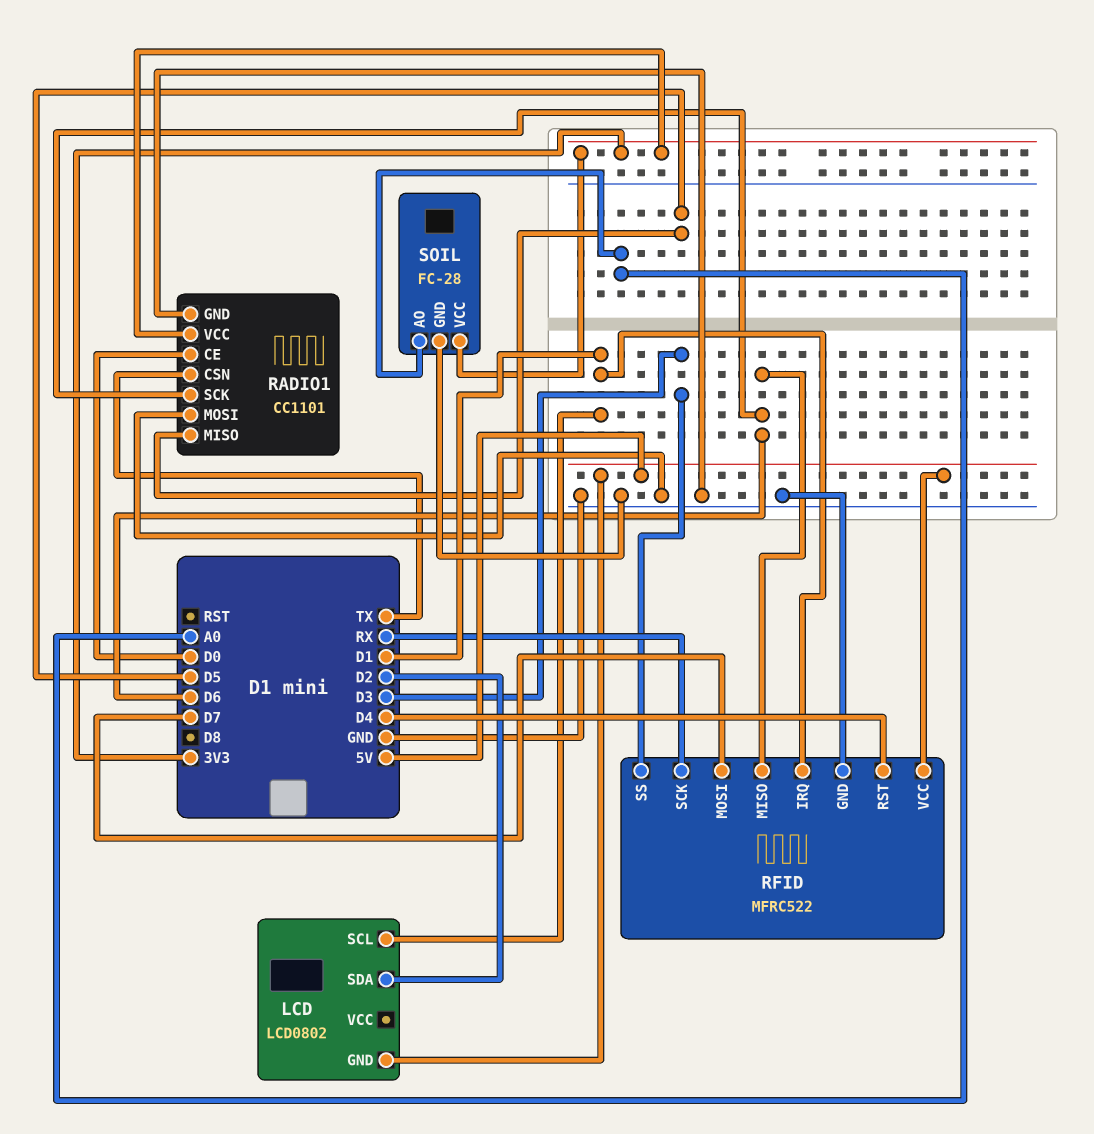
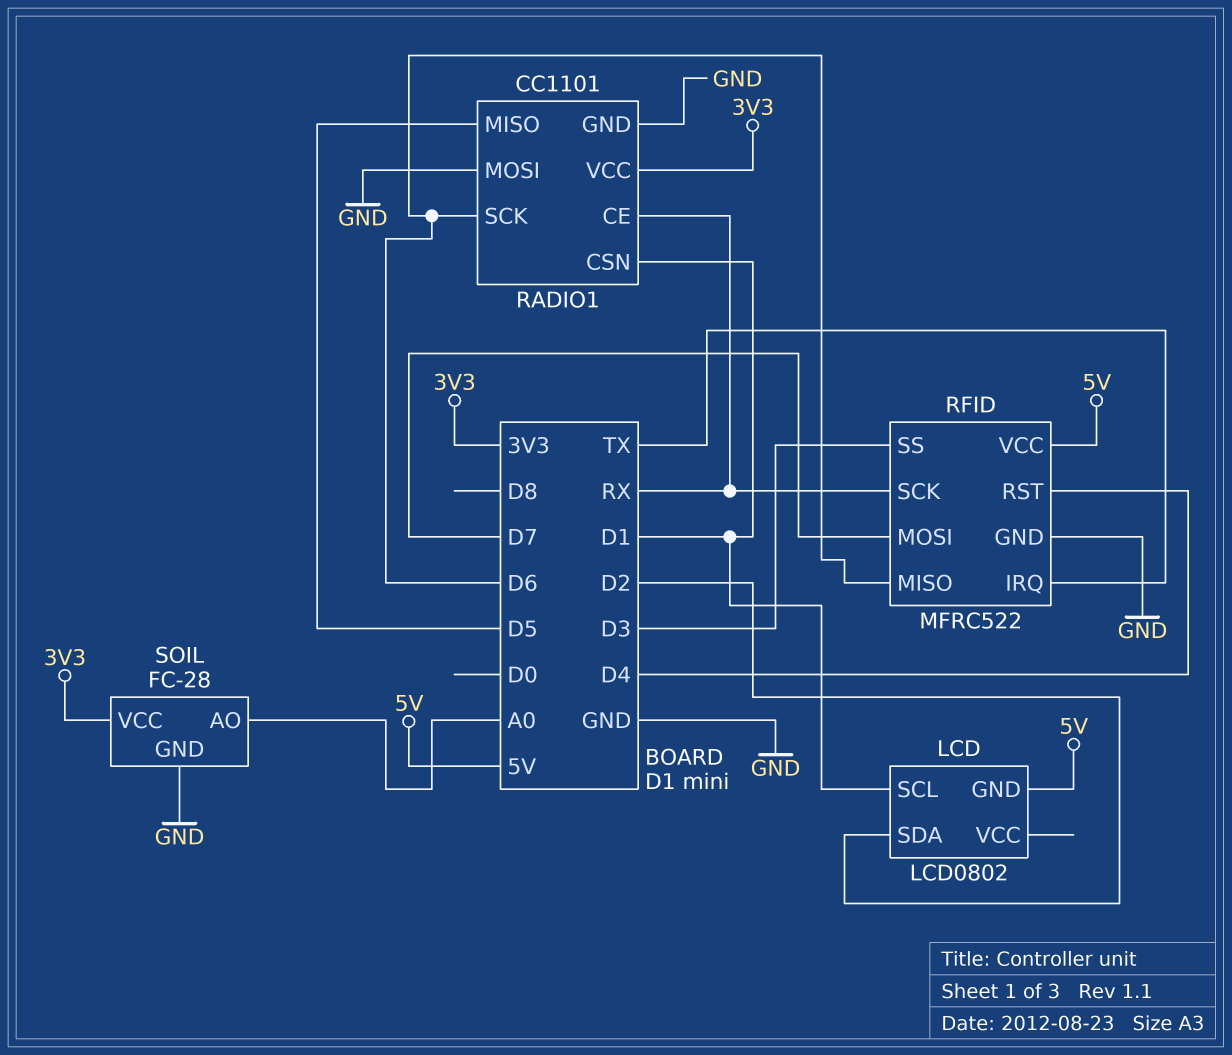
RADIO1 pin CE: D0 -> RX
RADIO1 pin CSN: TX -> D1
RFID pin IRQ: D1 -> TX

